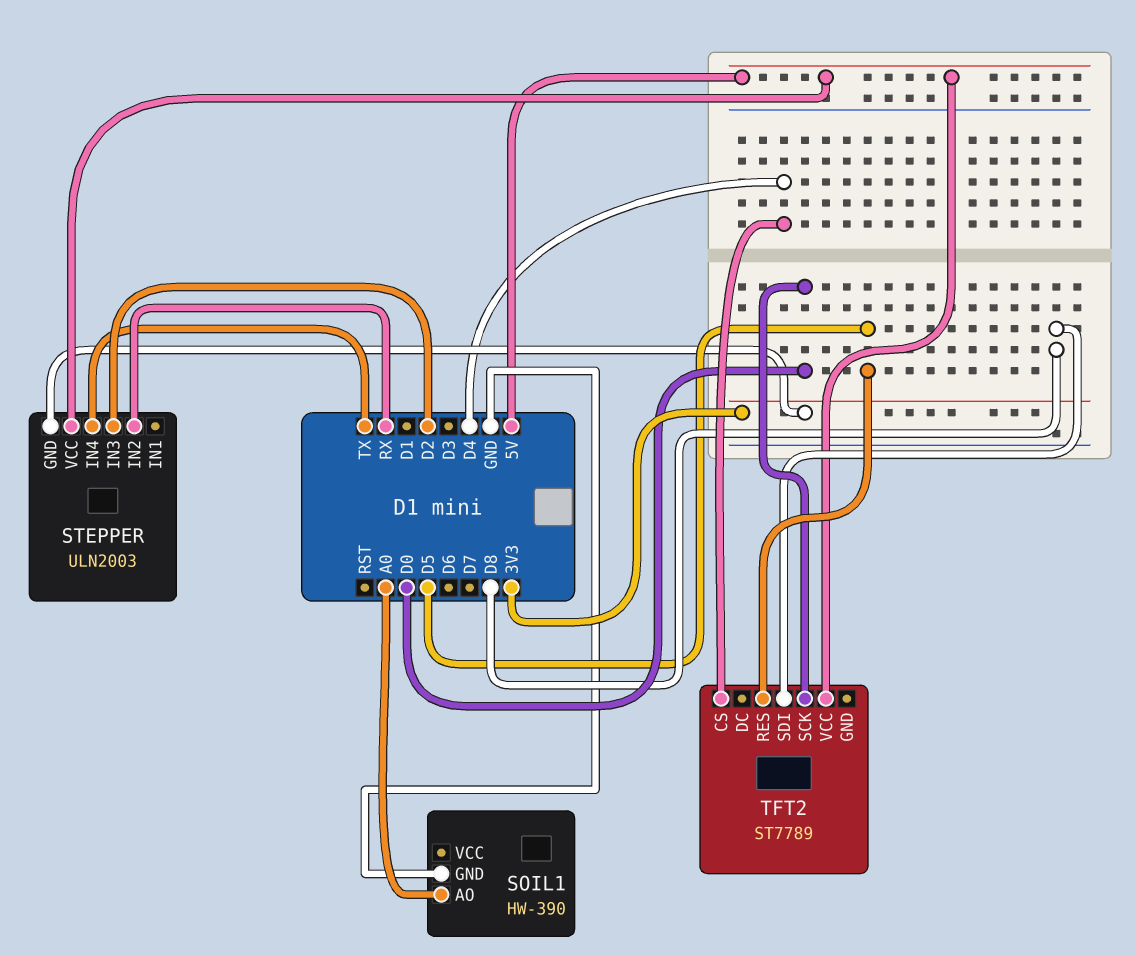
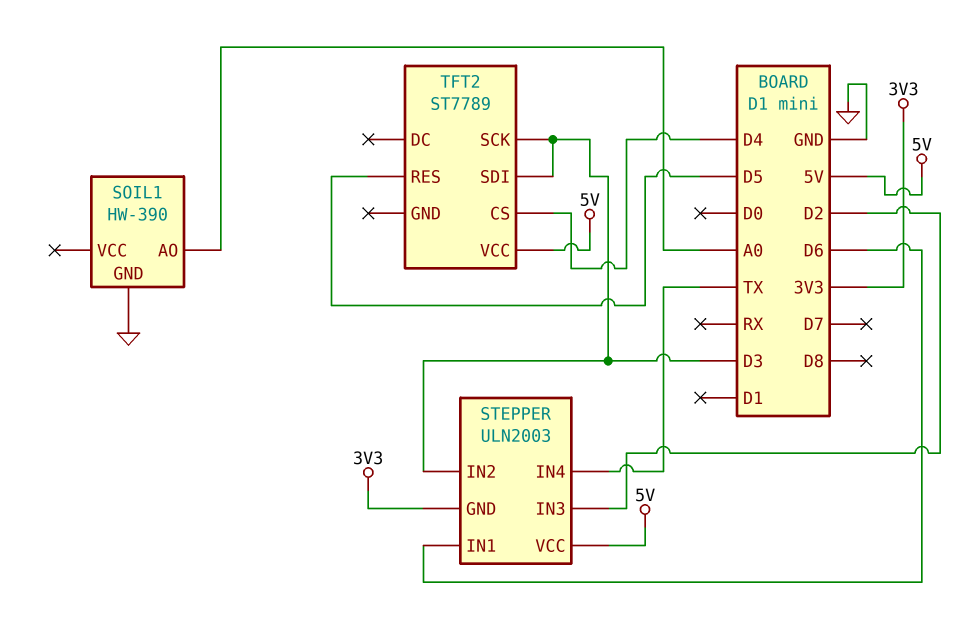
STEPPER pin IN1: none -> D6
STEPPER pin IN2: RX -> D3
TFT2 pin SCK: D0 -> D3
TFT2 pin SDI: D8 -> D3

